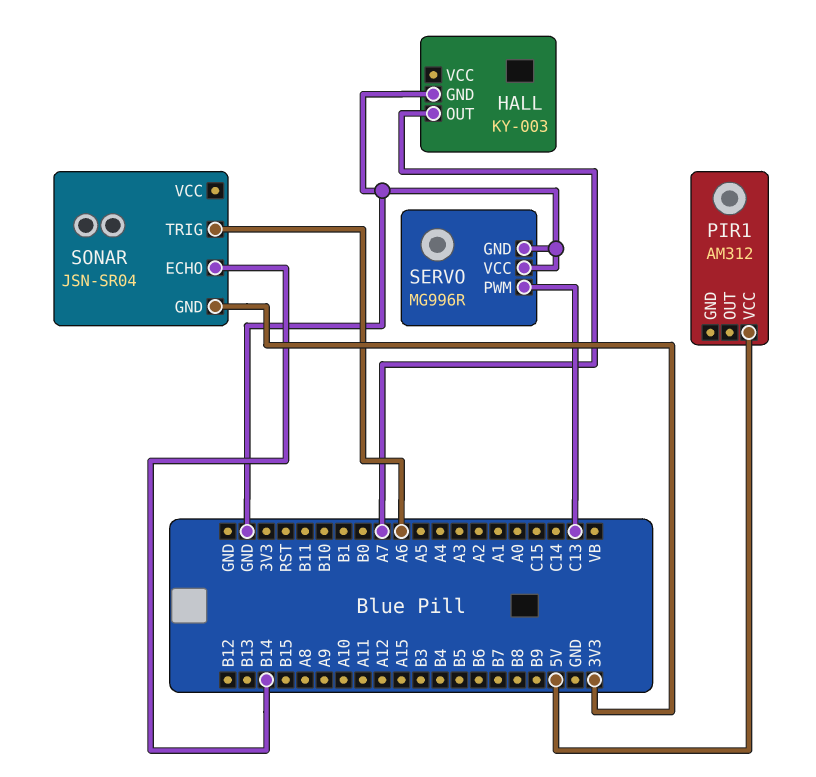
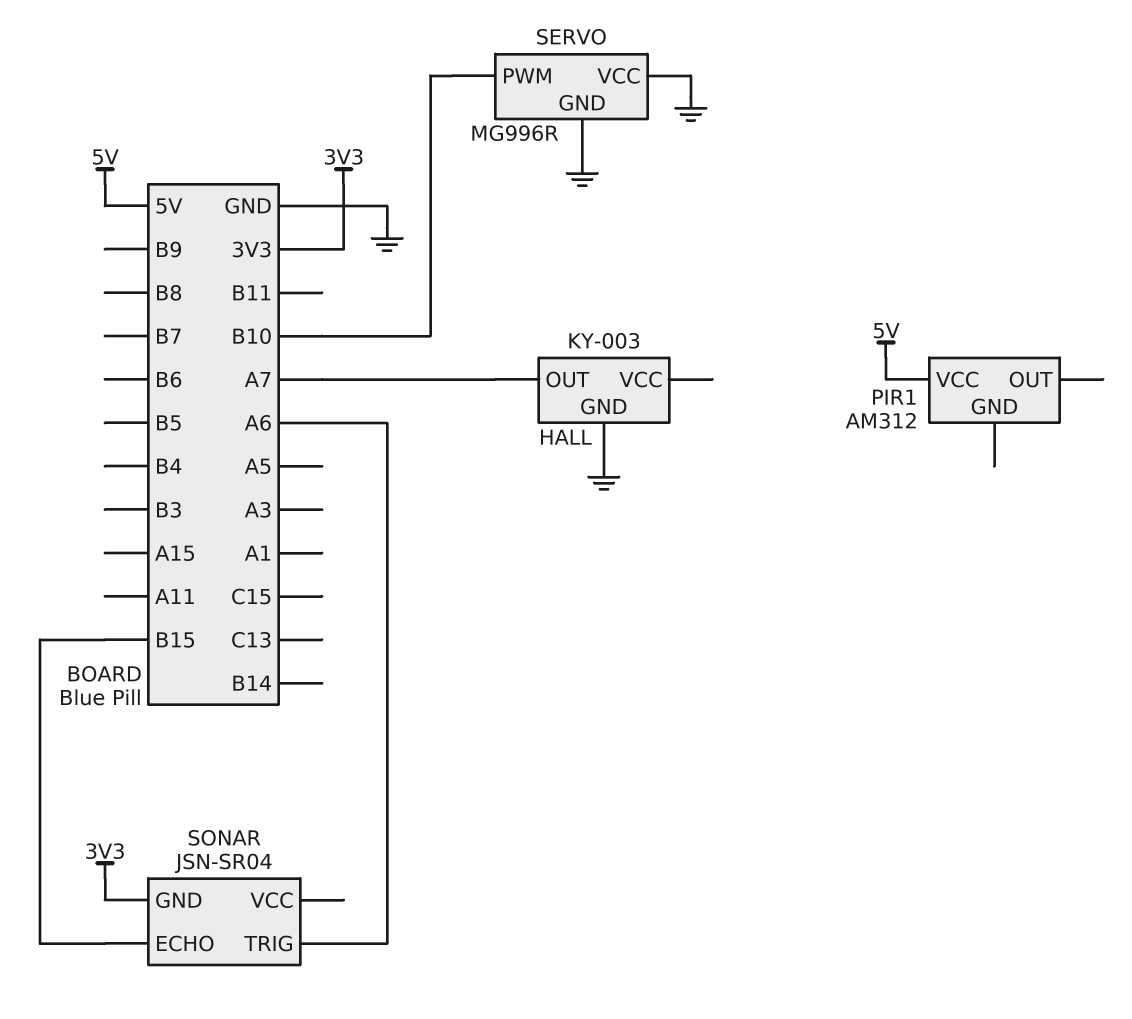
SERVO pin PWM: C13 -> B10
SONAR pin ECHO: B14 -> B15

